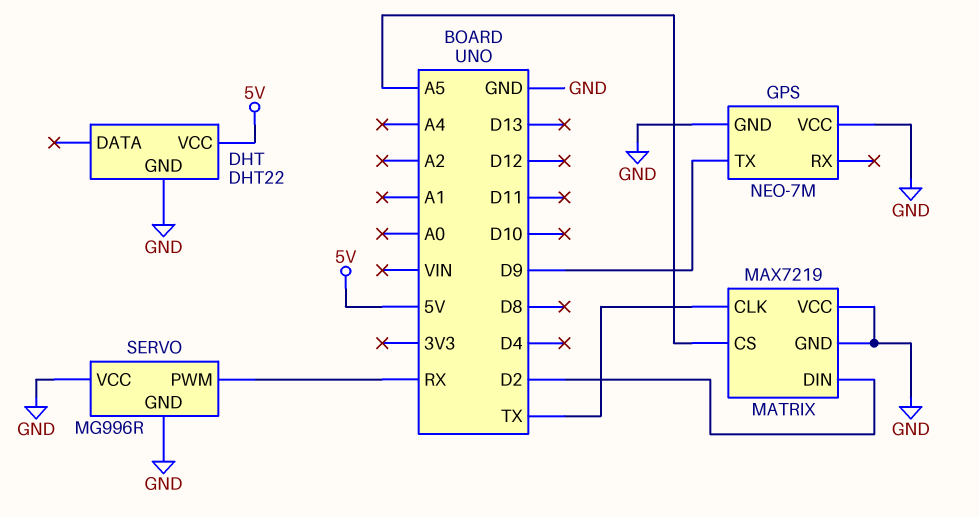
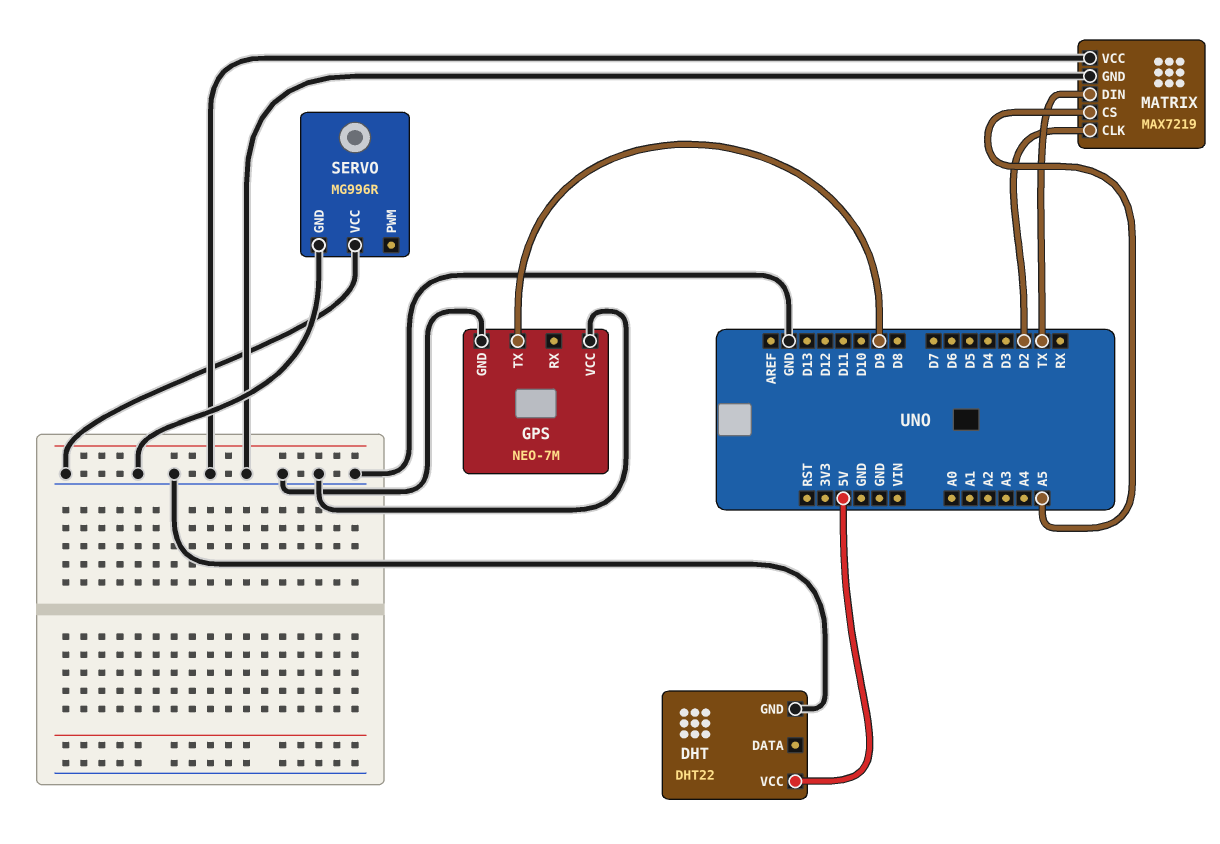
MATRIX pin CLK: TX -> D2
MATRIX pin DIN: D2 -> TX
SERVO pin PWM: RX -> none

